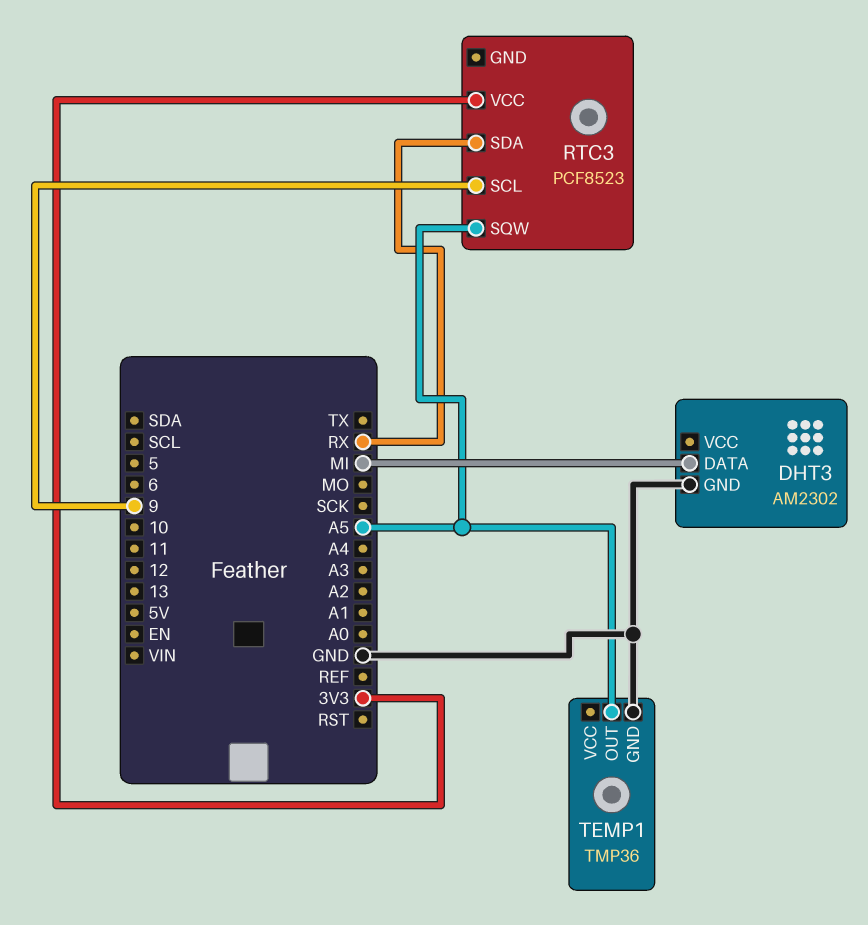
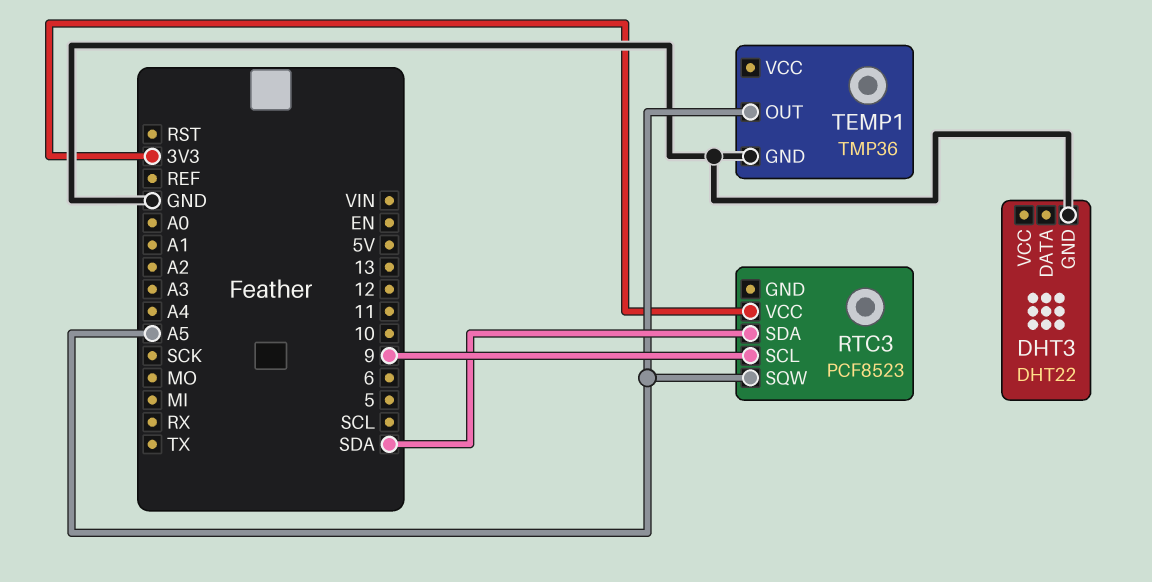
DHT3: AM2302 -> DHT22
DHT3 pin DATA: MI -> none
RTC3 pin SDA: RX -> SDA

